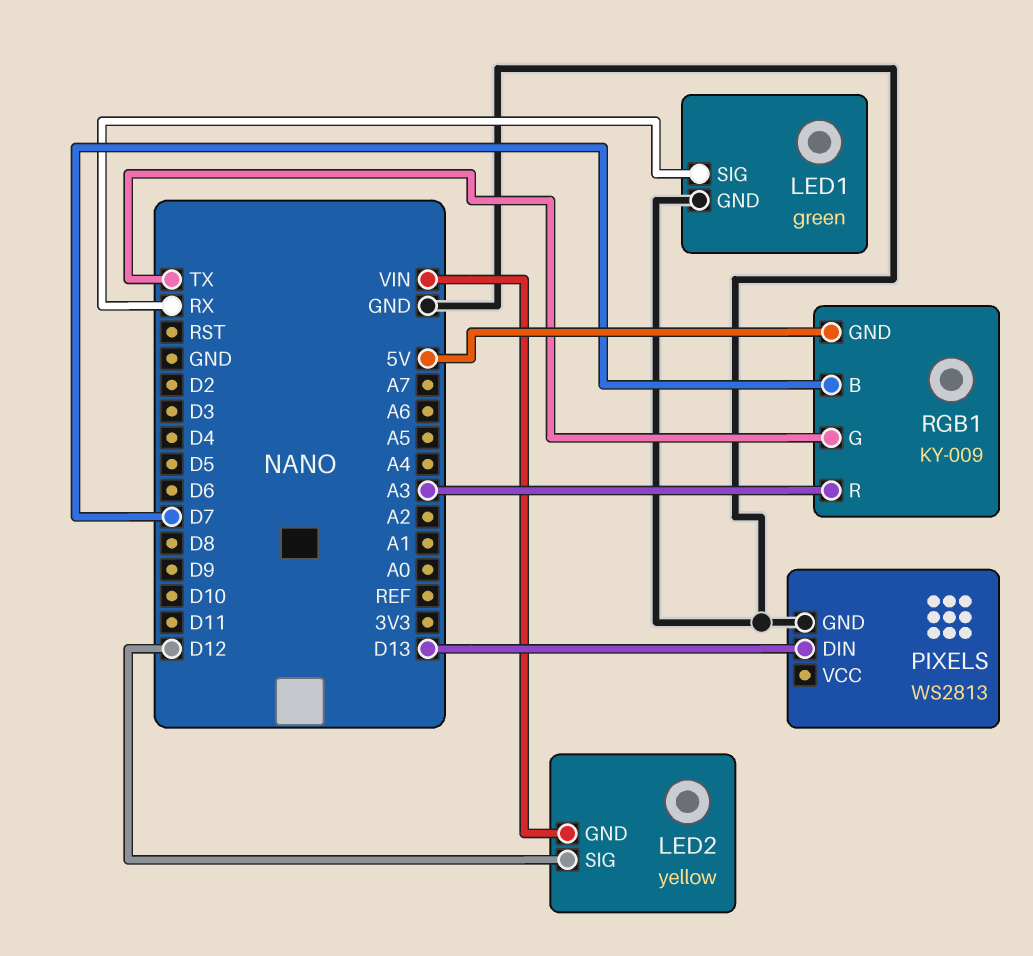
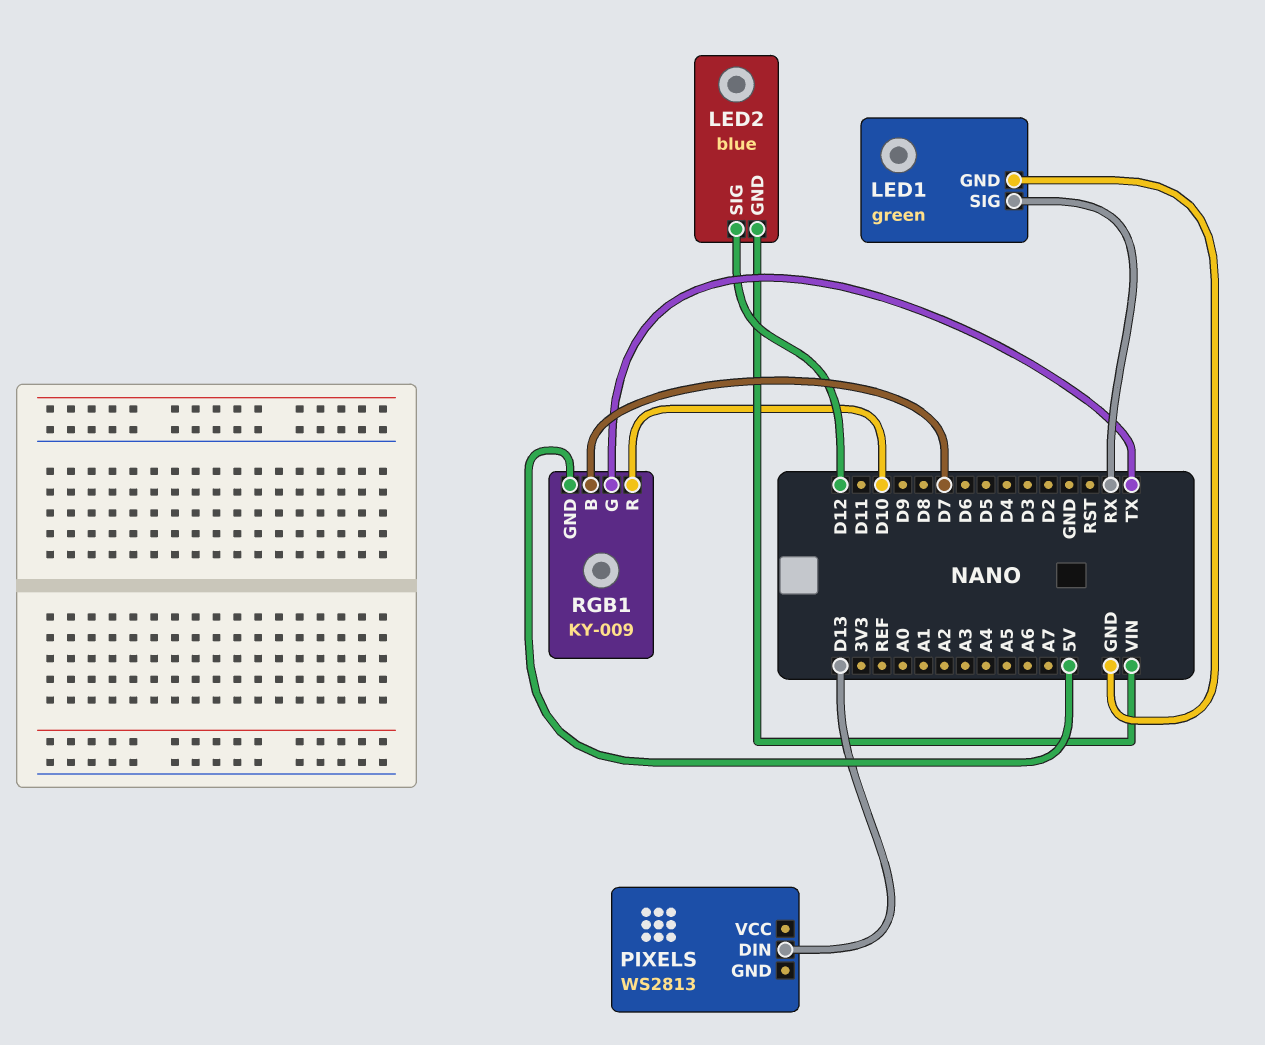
LED2: yellow -> blue
PIXELS pin GND: GND -> none
RGB1 pin R: A3 -> D10

